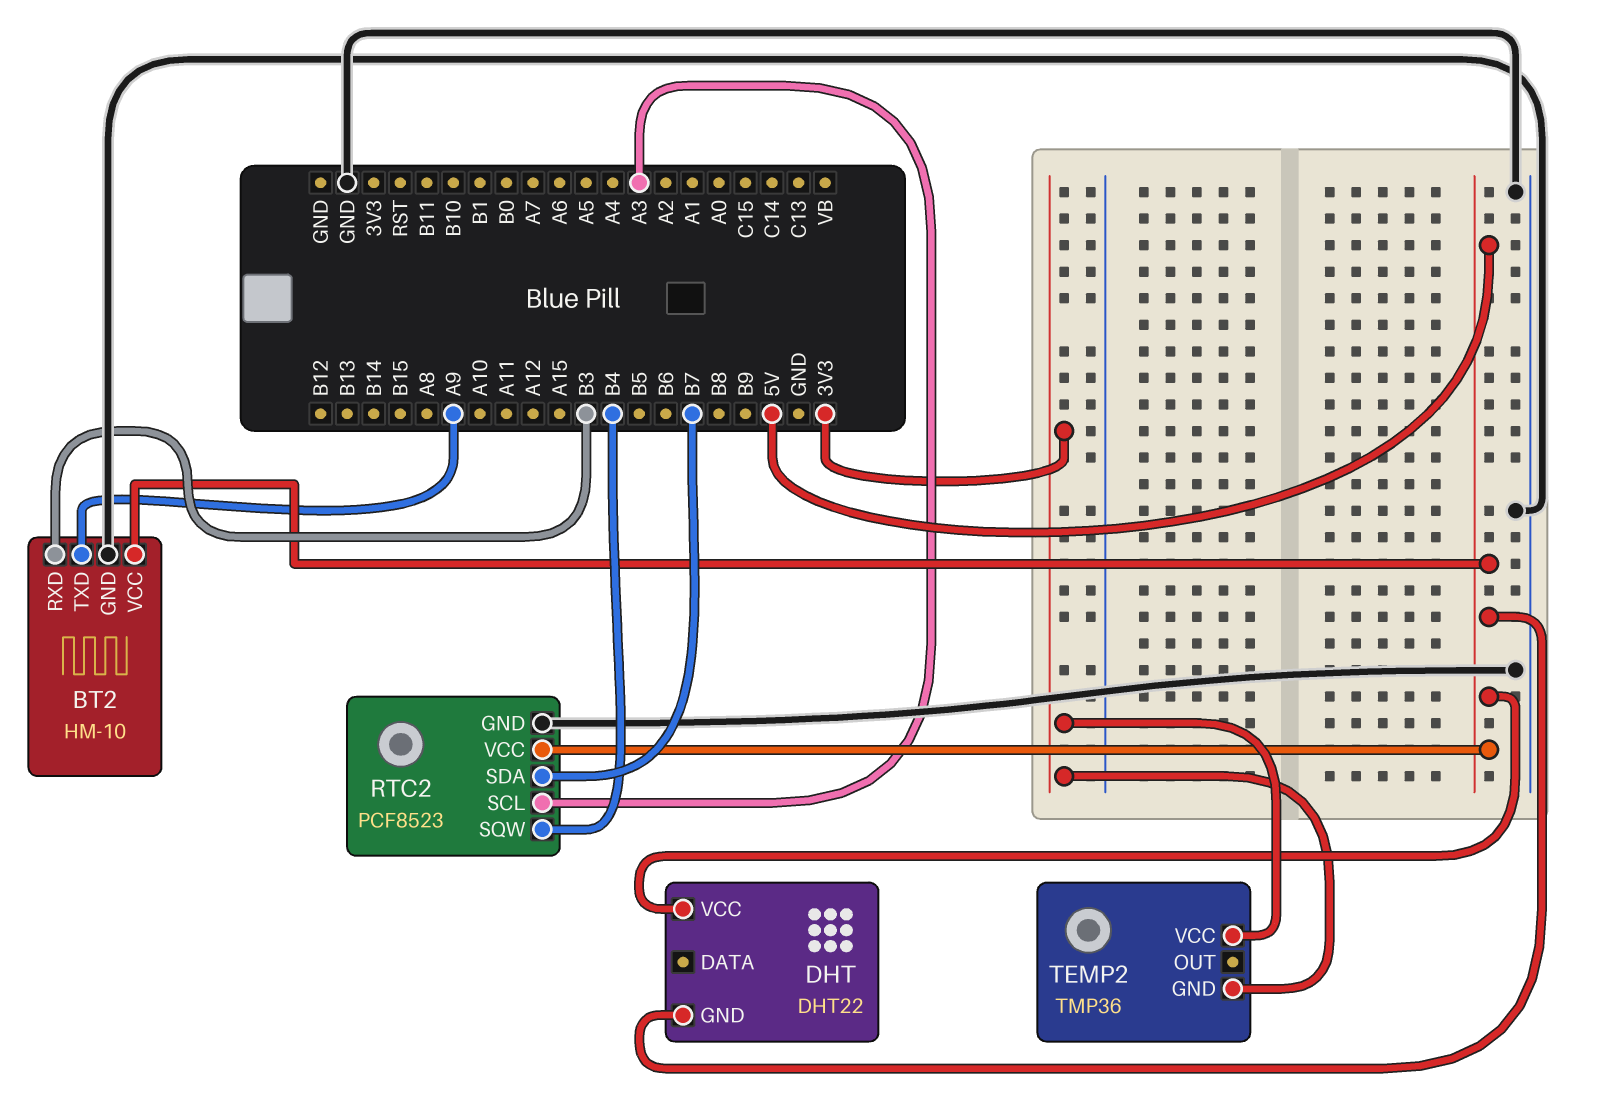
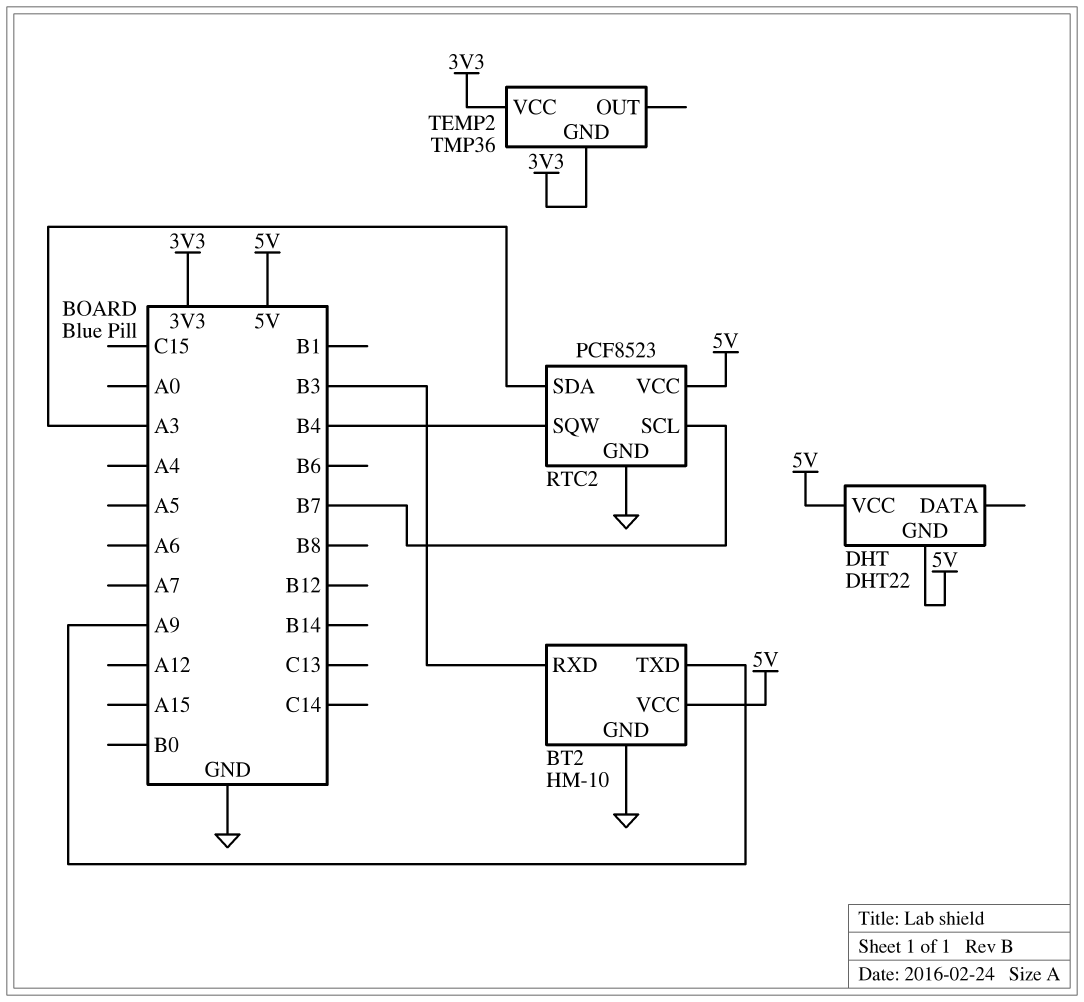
RTC2 pin SCL: A3 -> B7
RTC2 pin SDA: B7 -> A3

